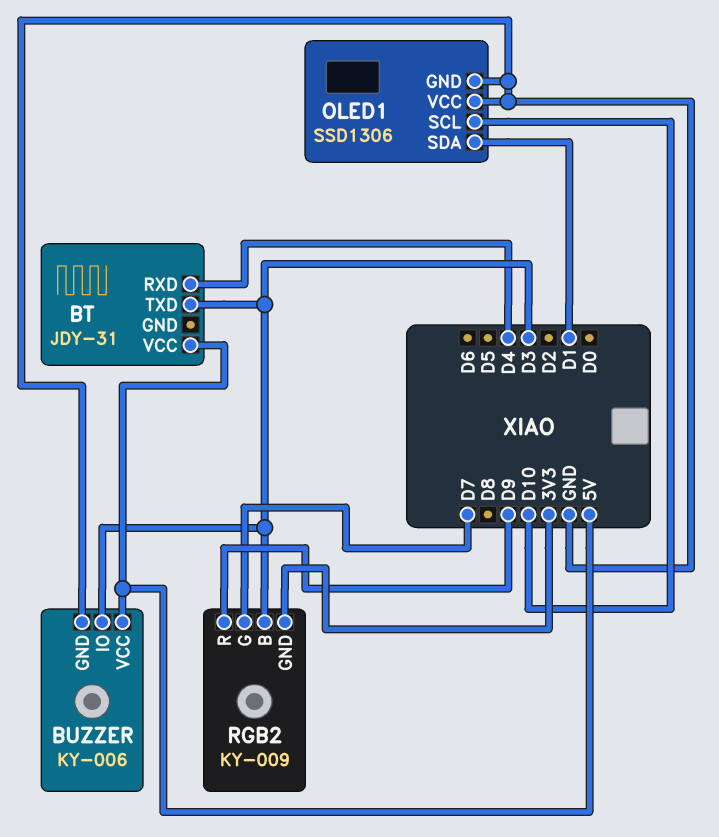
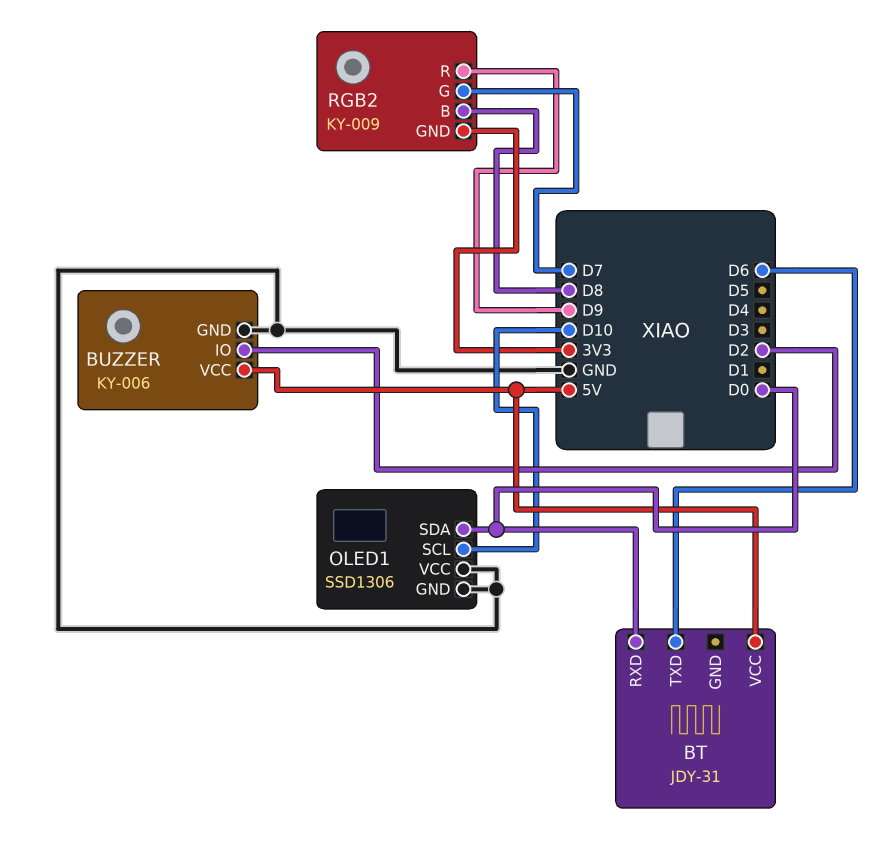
BT pin RXD: D4 -> D0
BT pin TXD: D3 -> D6
BUZZER pin IO: D3 -> D2
OLED1 pin SDA: D1 -> D0
RGB2 pin B: D3 -> D8

